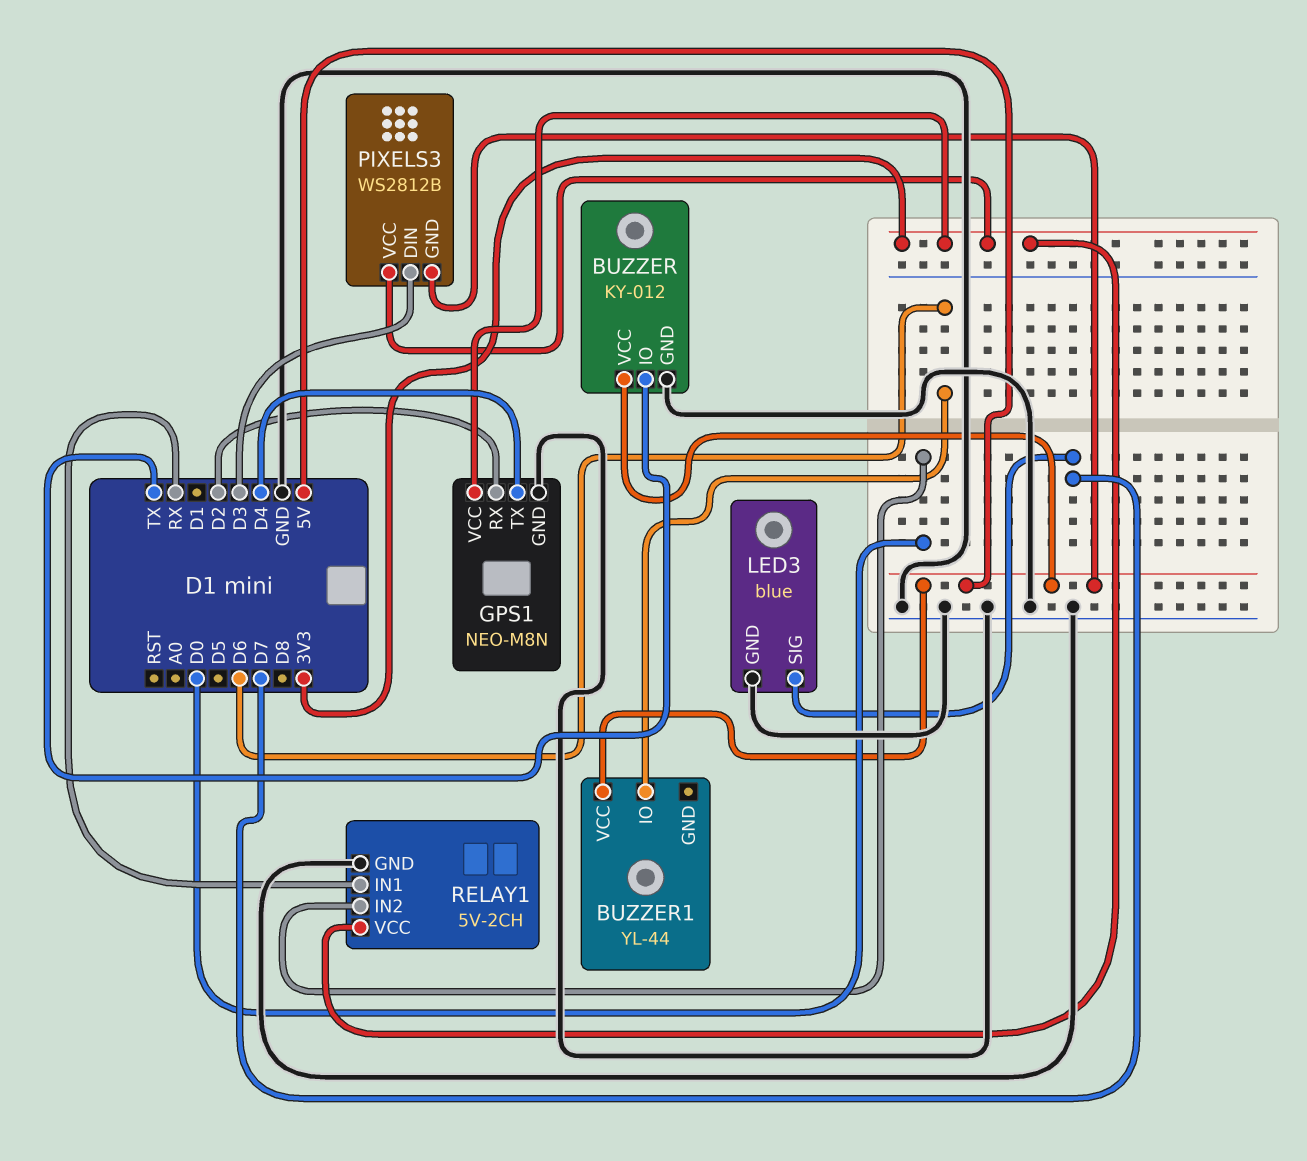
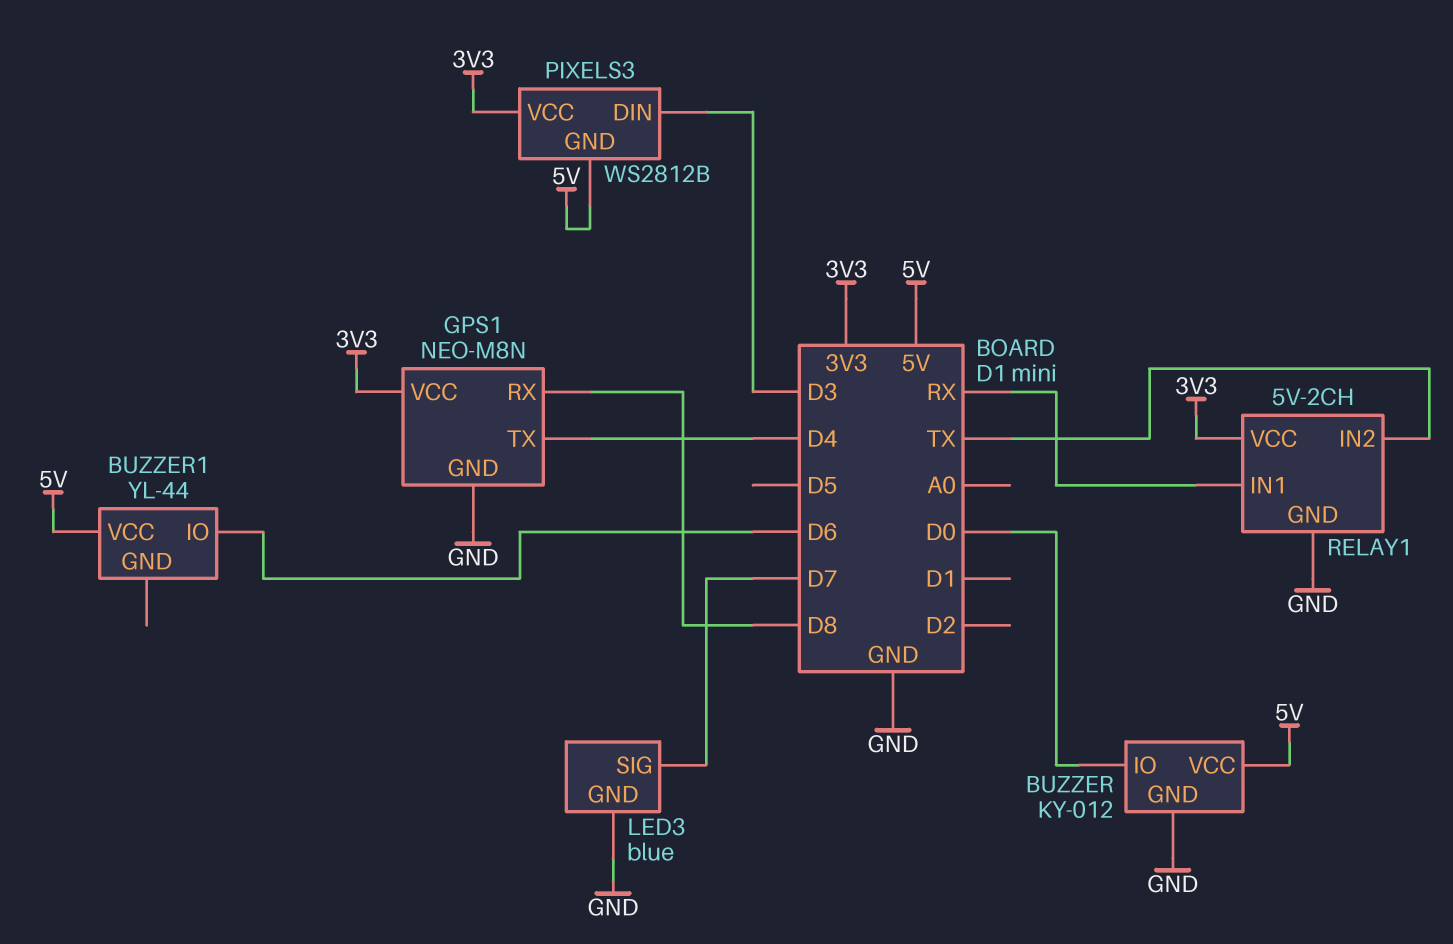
BUZZER pin IO: TX -> D0
GPS1 pin RX: D2 -> D8
RELAY1 pin IN2: D0 -> TX

